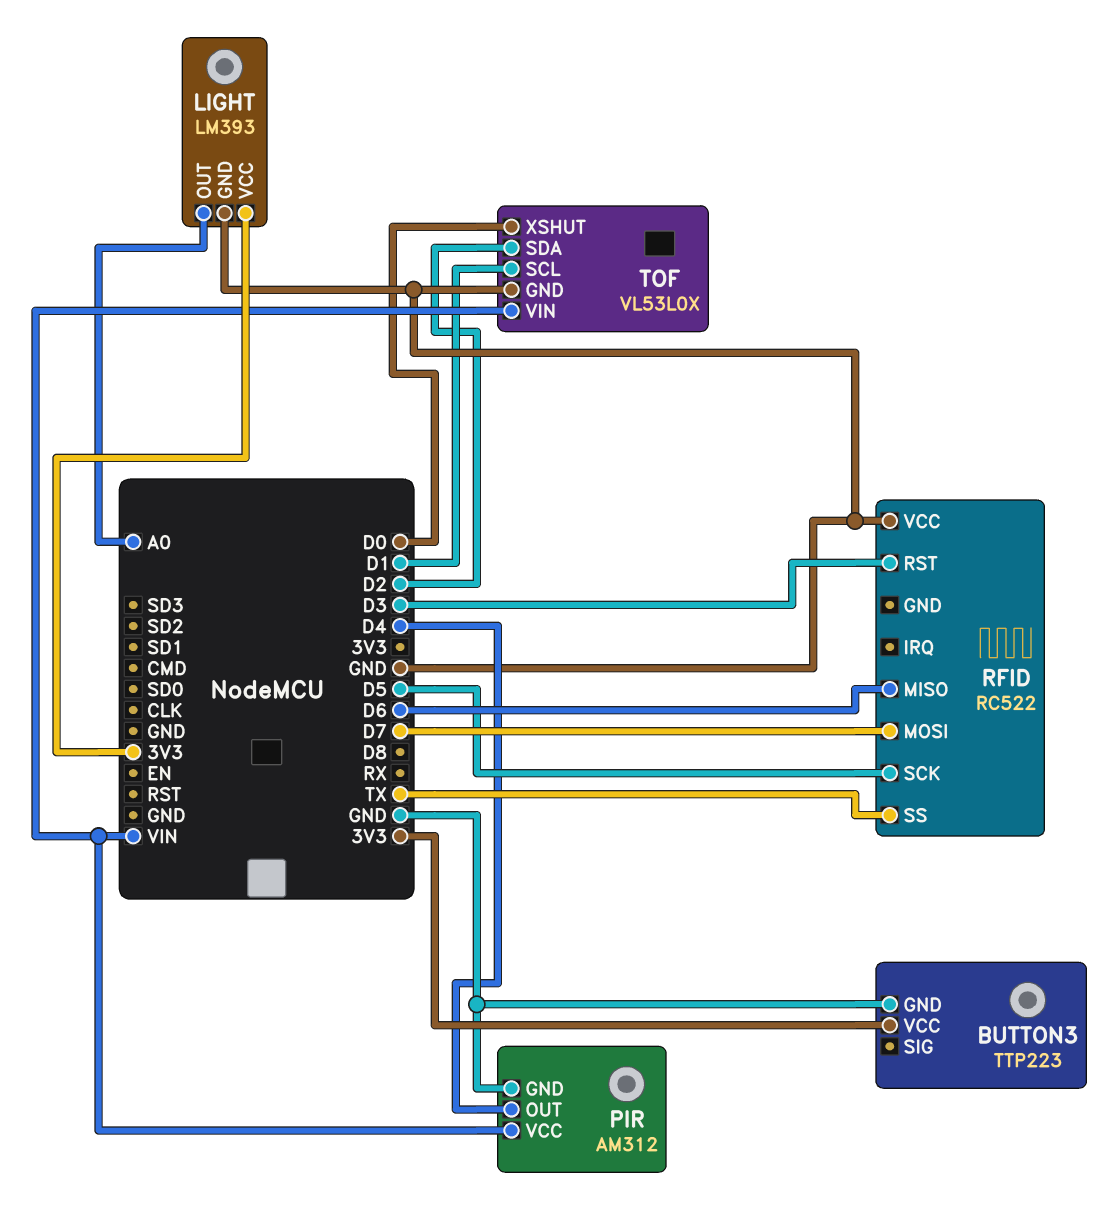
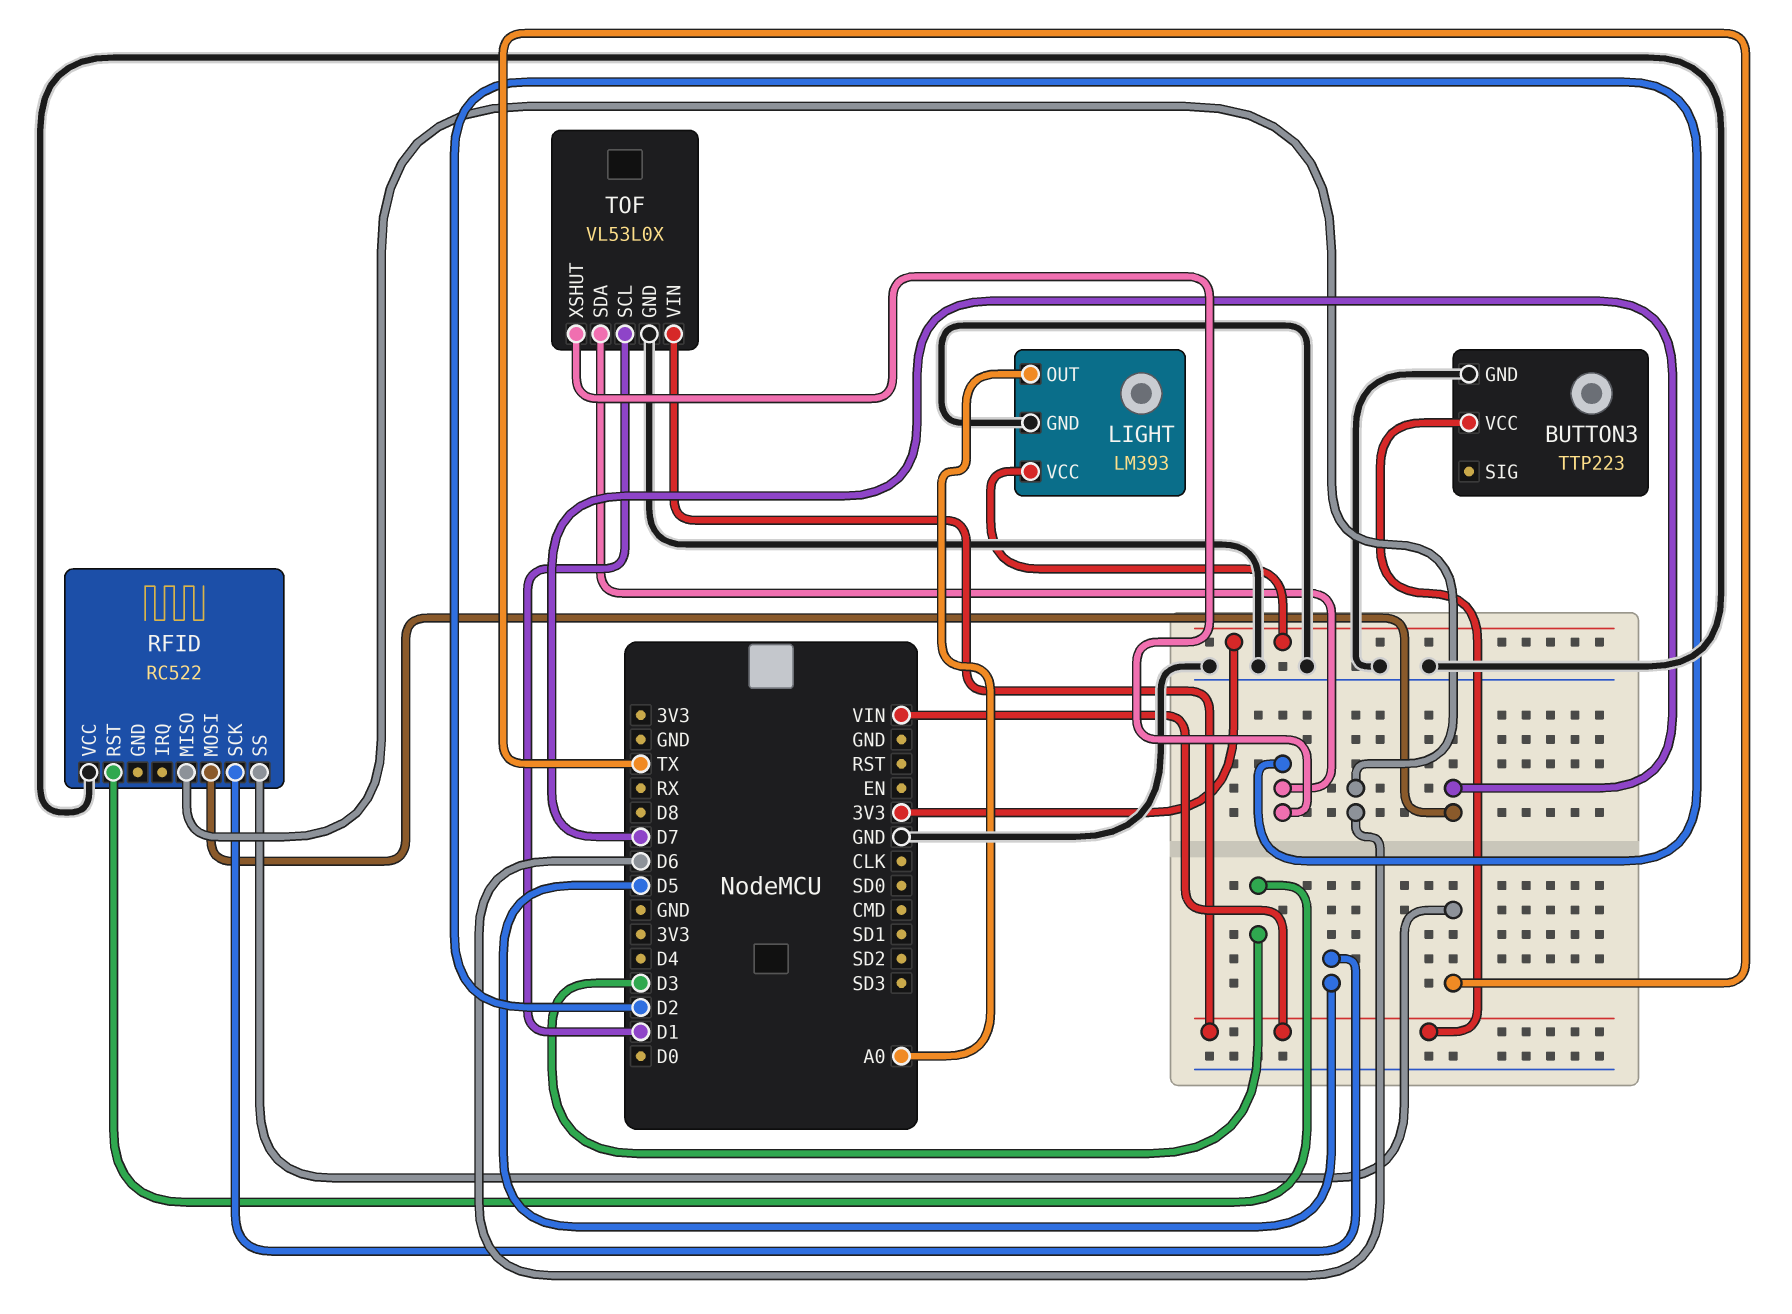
BUTTON3 pin VCC: 3V3 -> VIN
PIR: AM312 -> none
PIR pin GND: GND -> none
PIR pin OUT: D4 -> none
PIR pin VCC: VIN -> none
TOF pin XSHUT: D0 -> D2

